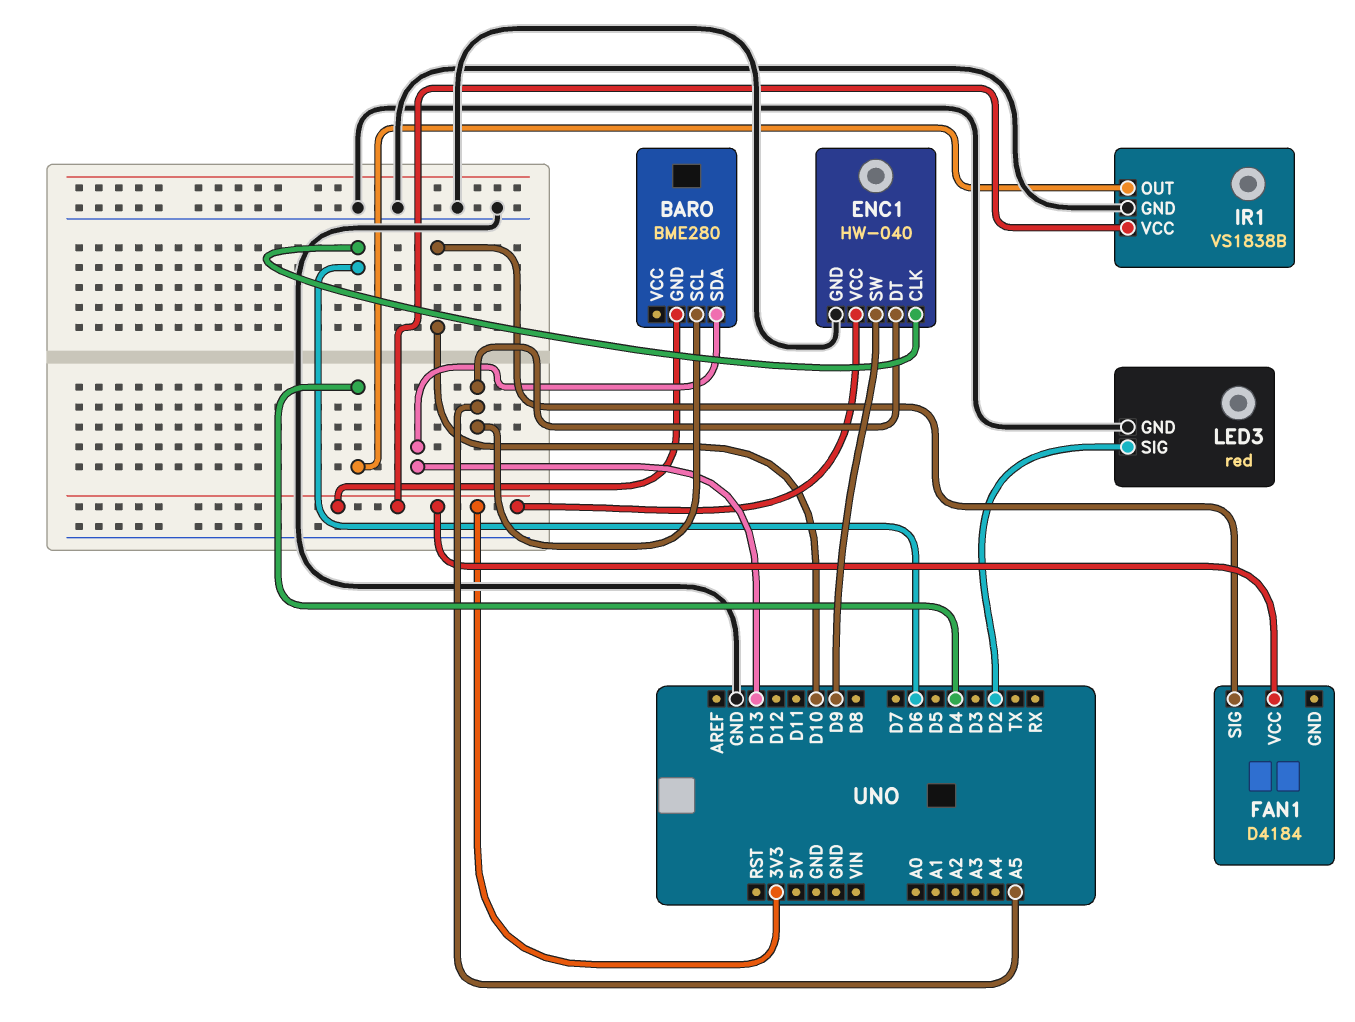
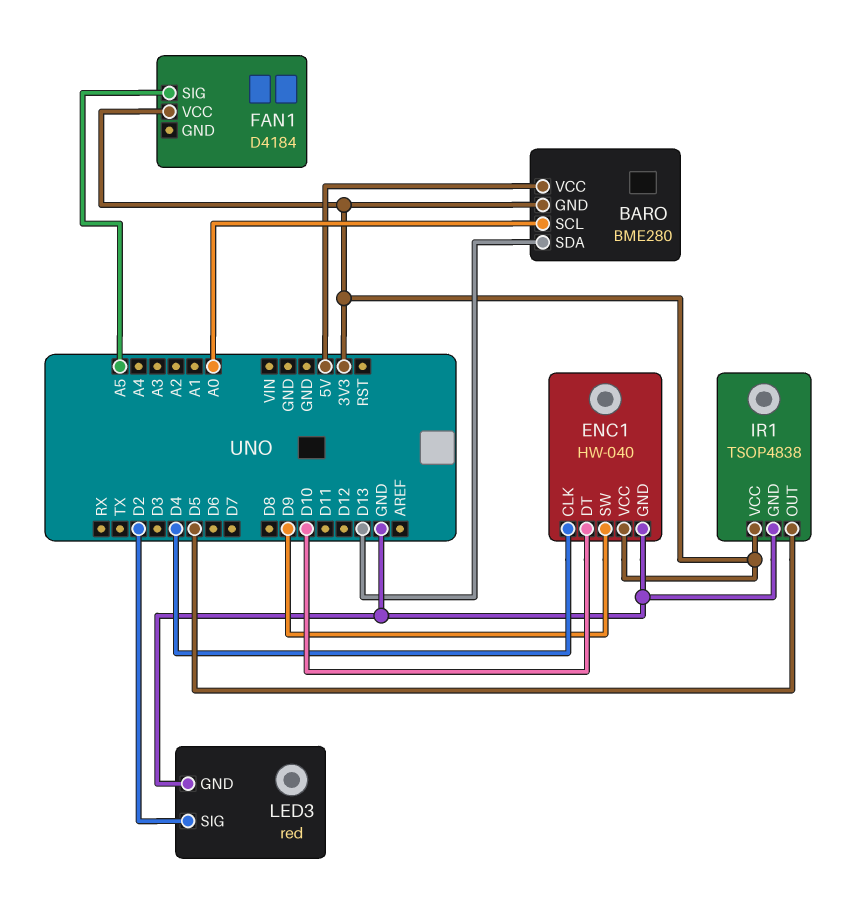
BARO pin SCL: A5 -> A0
BARO pin VCC: none -> 5V
ENC1 pin CLK: D6 -> D4
ENC1 pin DT: A5 -> D10
FAN1 pin SIG: D10 -> A5
IR1: VS1838B -> TSOP4838
IR1 pin OUT: D4 -> D5

